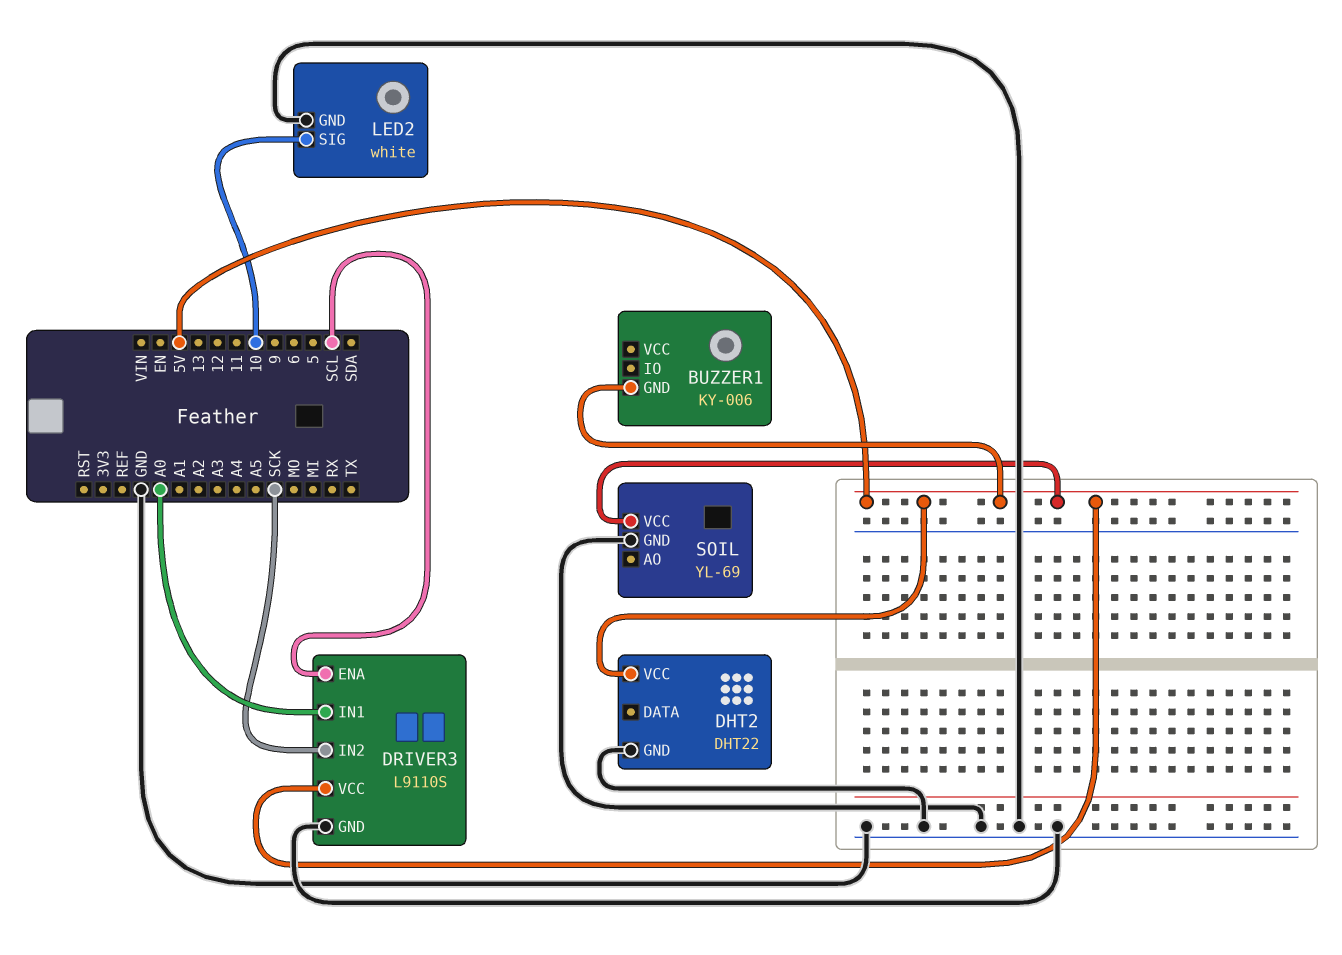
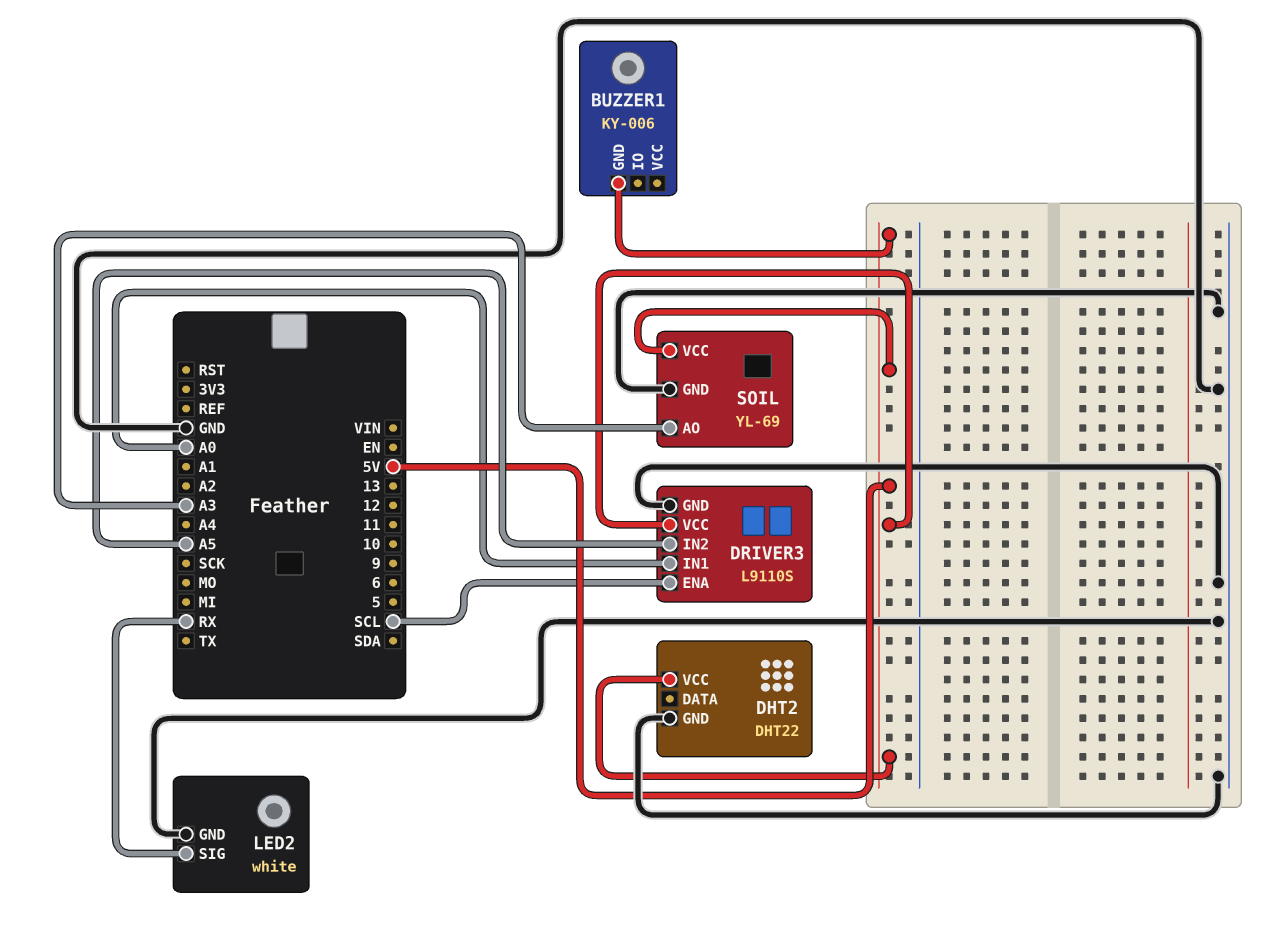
DRIVER3 pin IN2: SCK -> A5
LED2 pin SIG: 10 -> RX
SOIL pin AO: none -> A3

